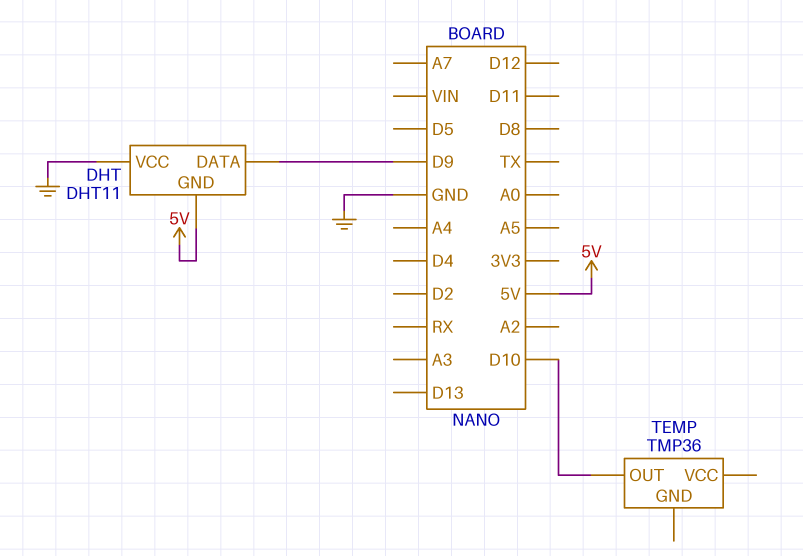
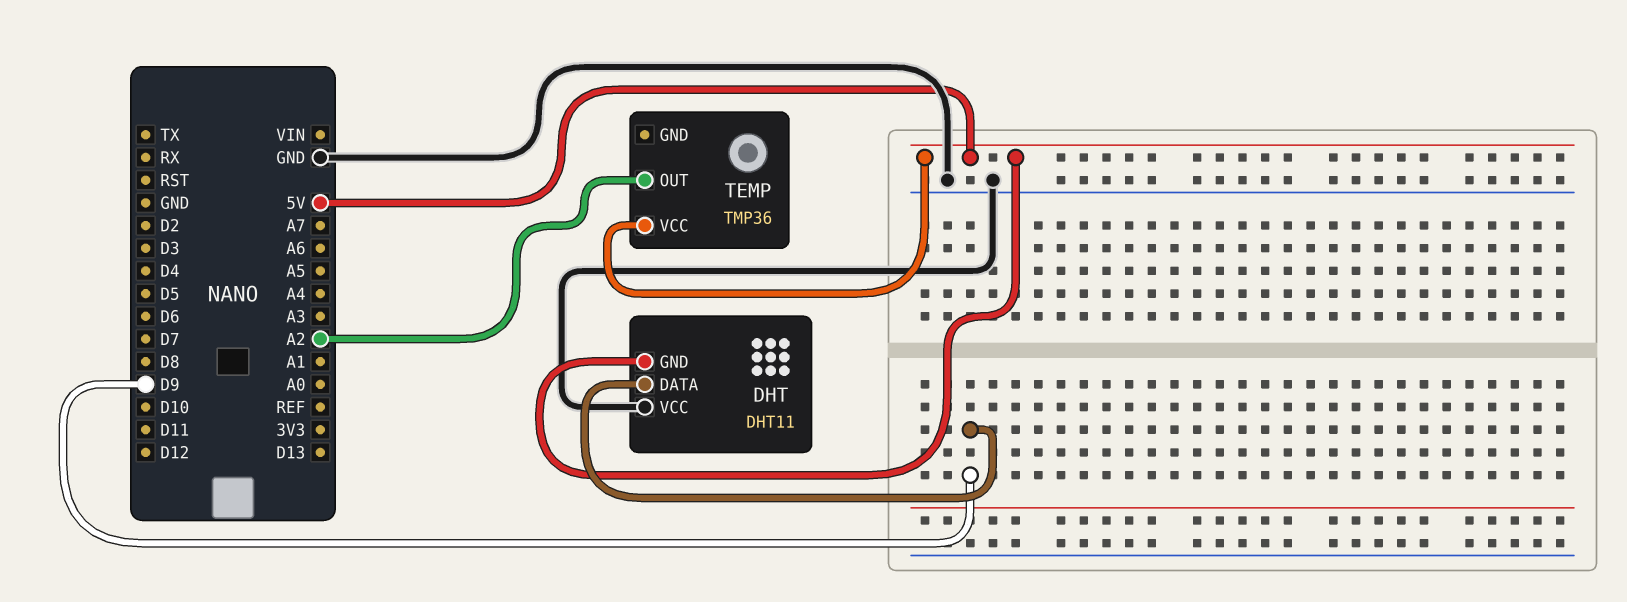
TEMP pin OUT: D10 -> A2
TEMP pin VCC: none -> 5V

